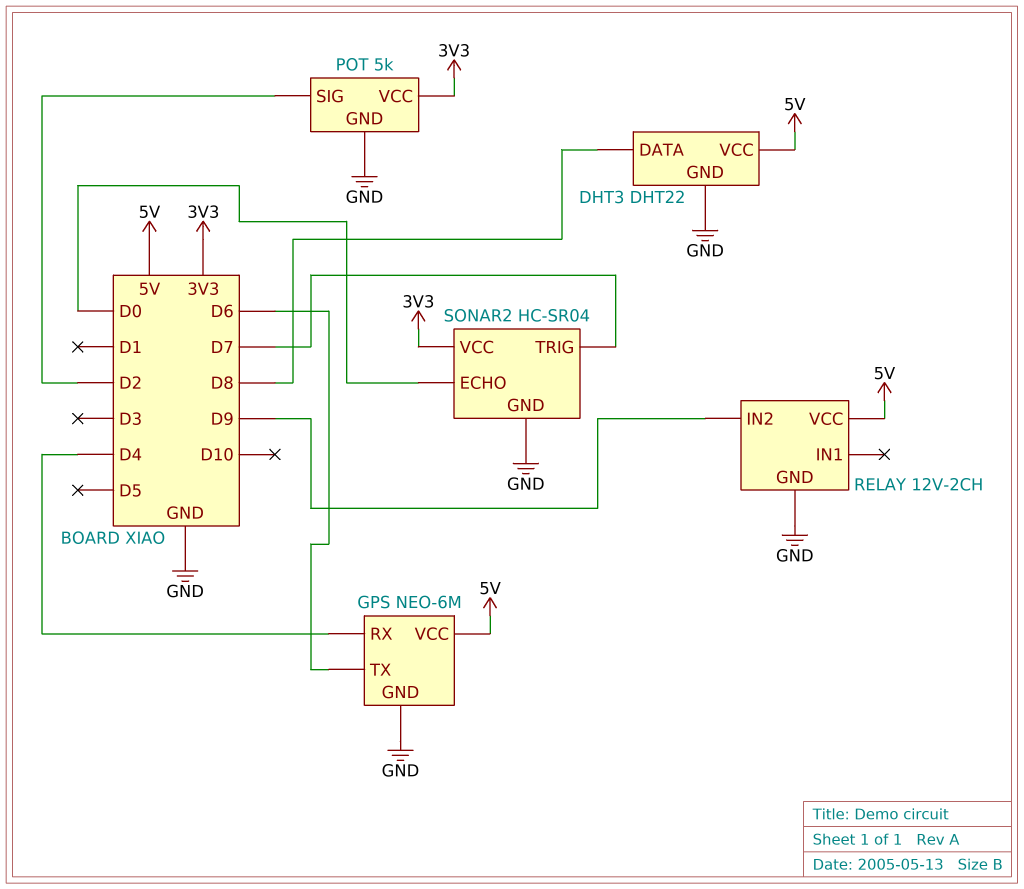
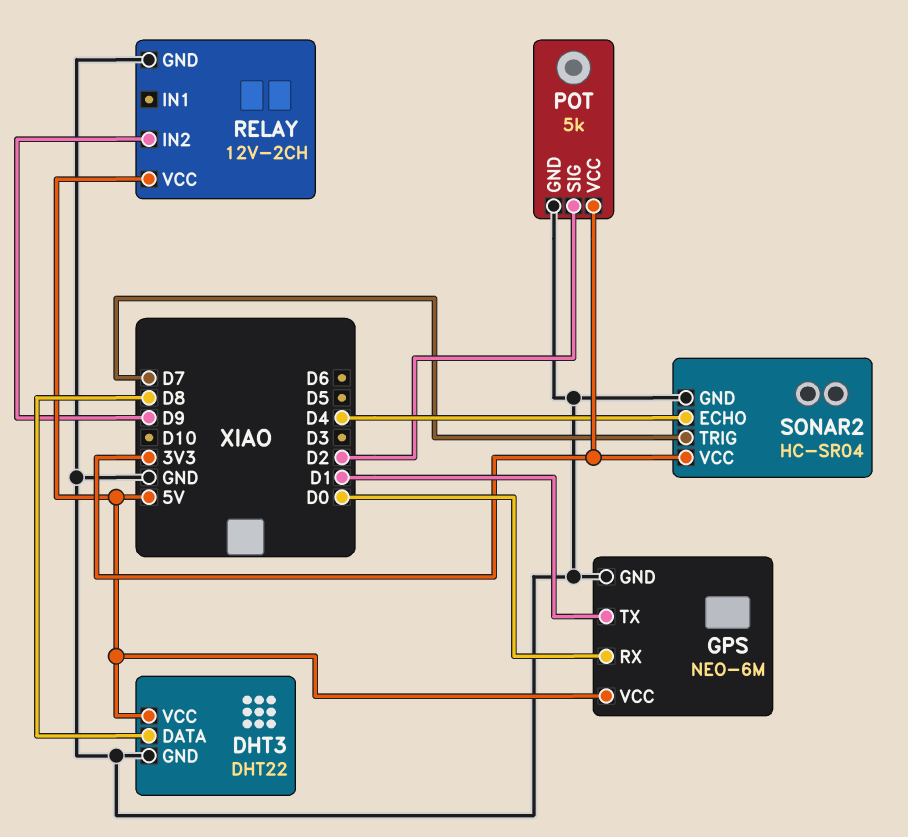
GPS pin RX: D4 -> D0
GPS pin TX: D6 -> D1
SONAR2 pin ECHO: D0 -> D4

